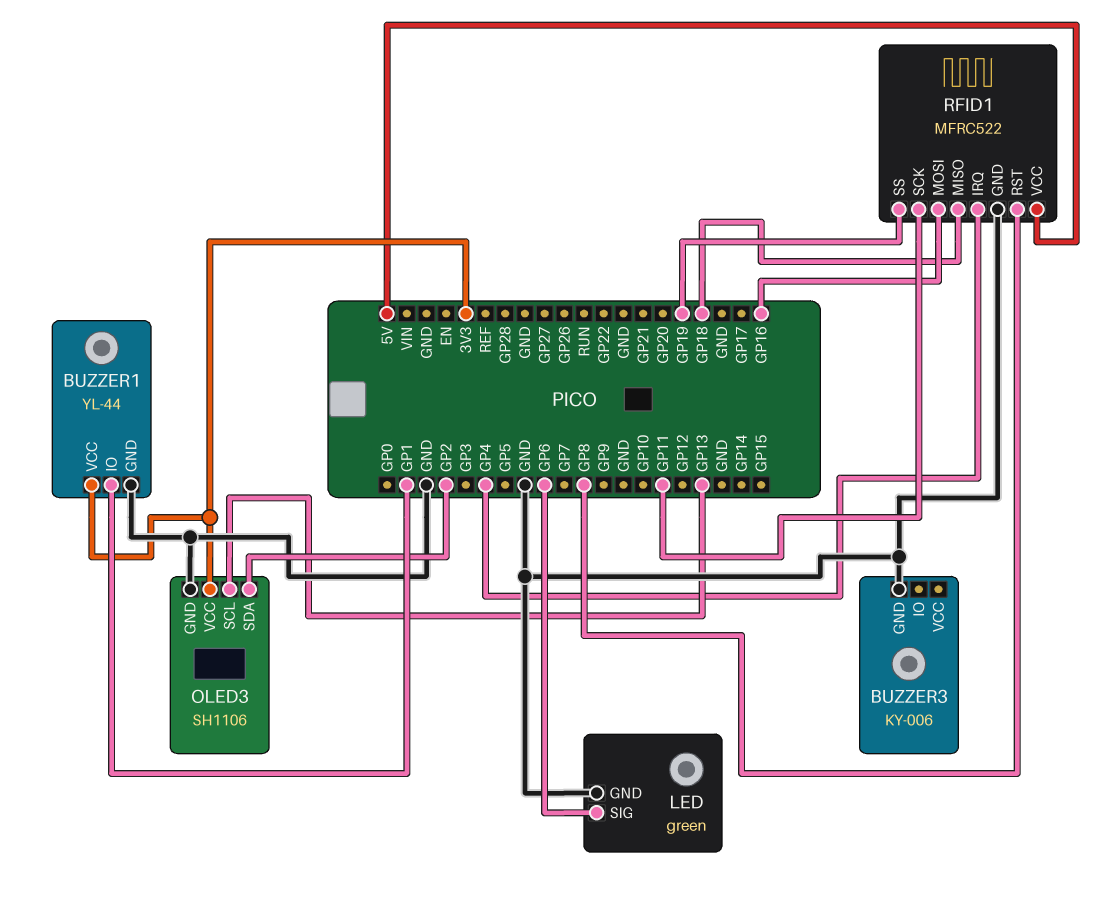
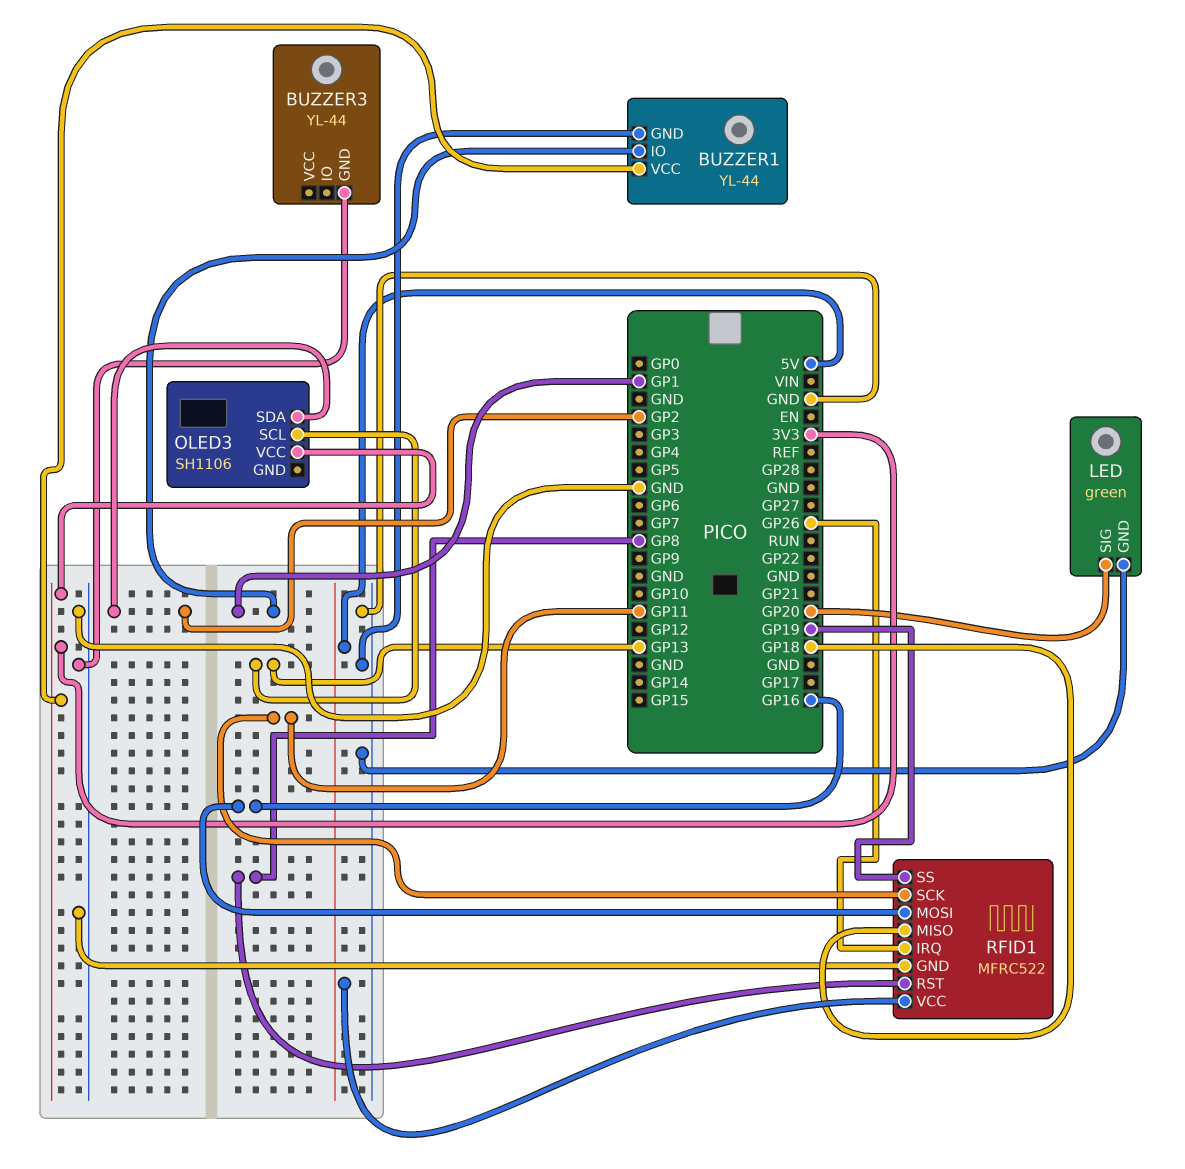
BUZZER3: KY-006 -> YL-44
LED pin SIG: GP6 -> GP20
OLED3 pin GND: GND -> none
RFID1 pin IRQ: GP4 -> GP26

